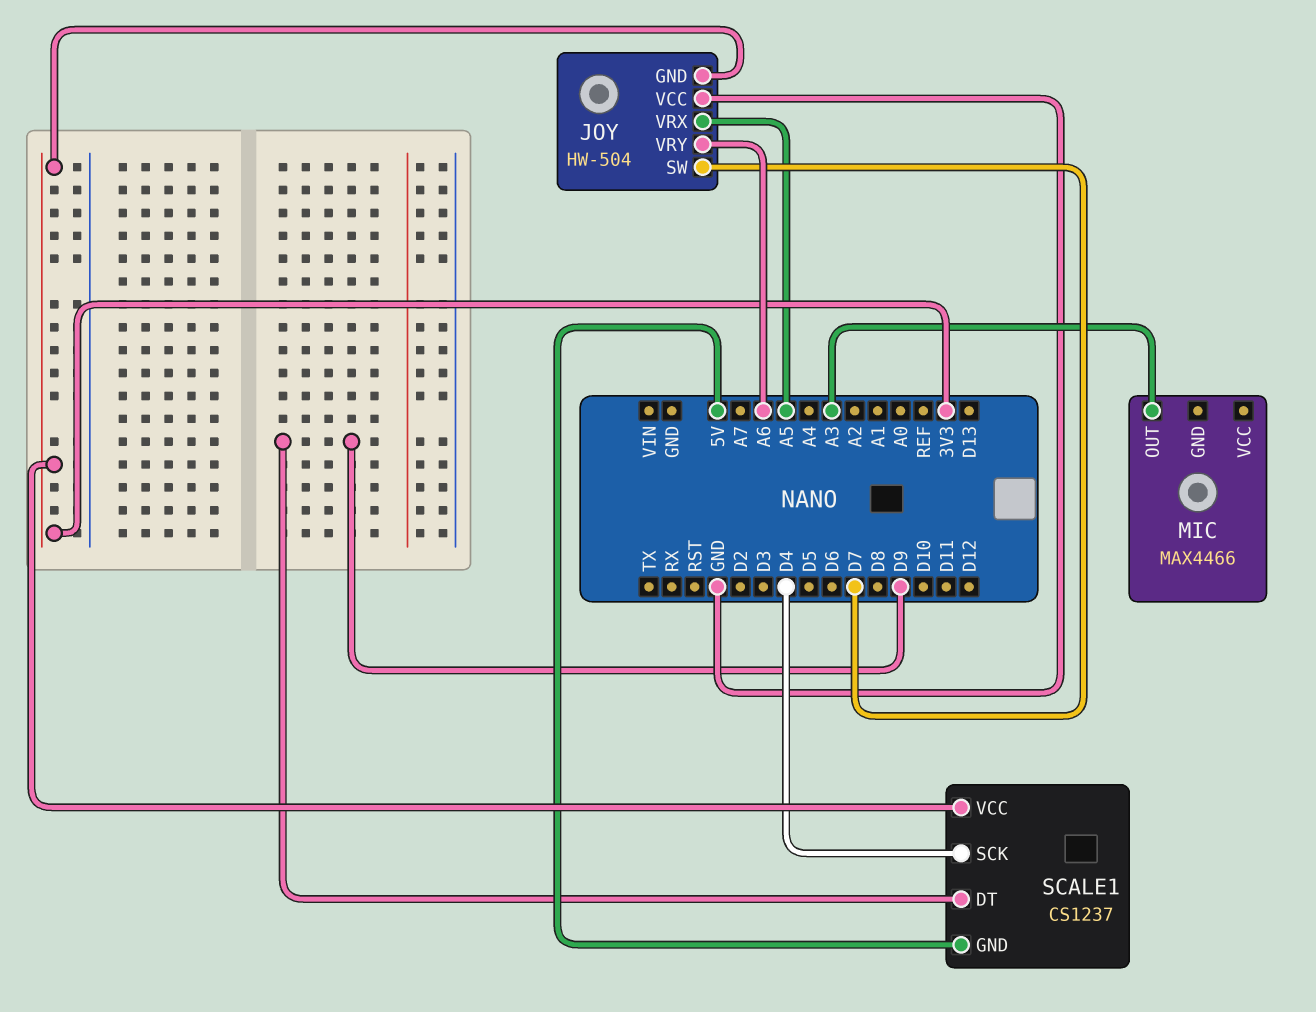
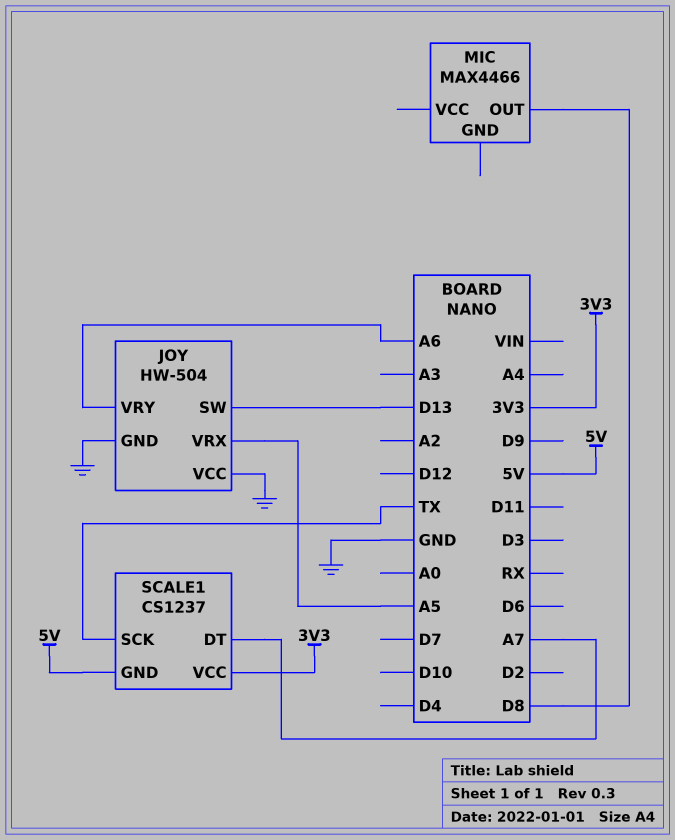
JOY pin GND: 3V3 -> GND
JOY pin SW: D7 -> D13
MIC pin OUT: A3 -> D8
SCALE1 pin DT: D9 -> A7
SCALE1 pin SCK: D4 -> TX

